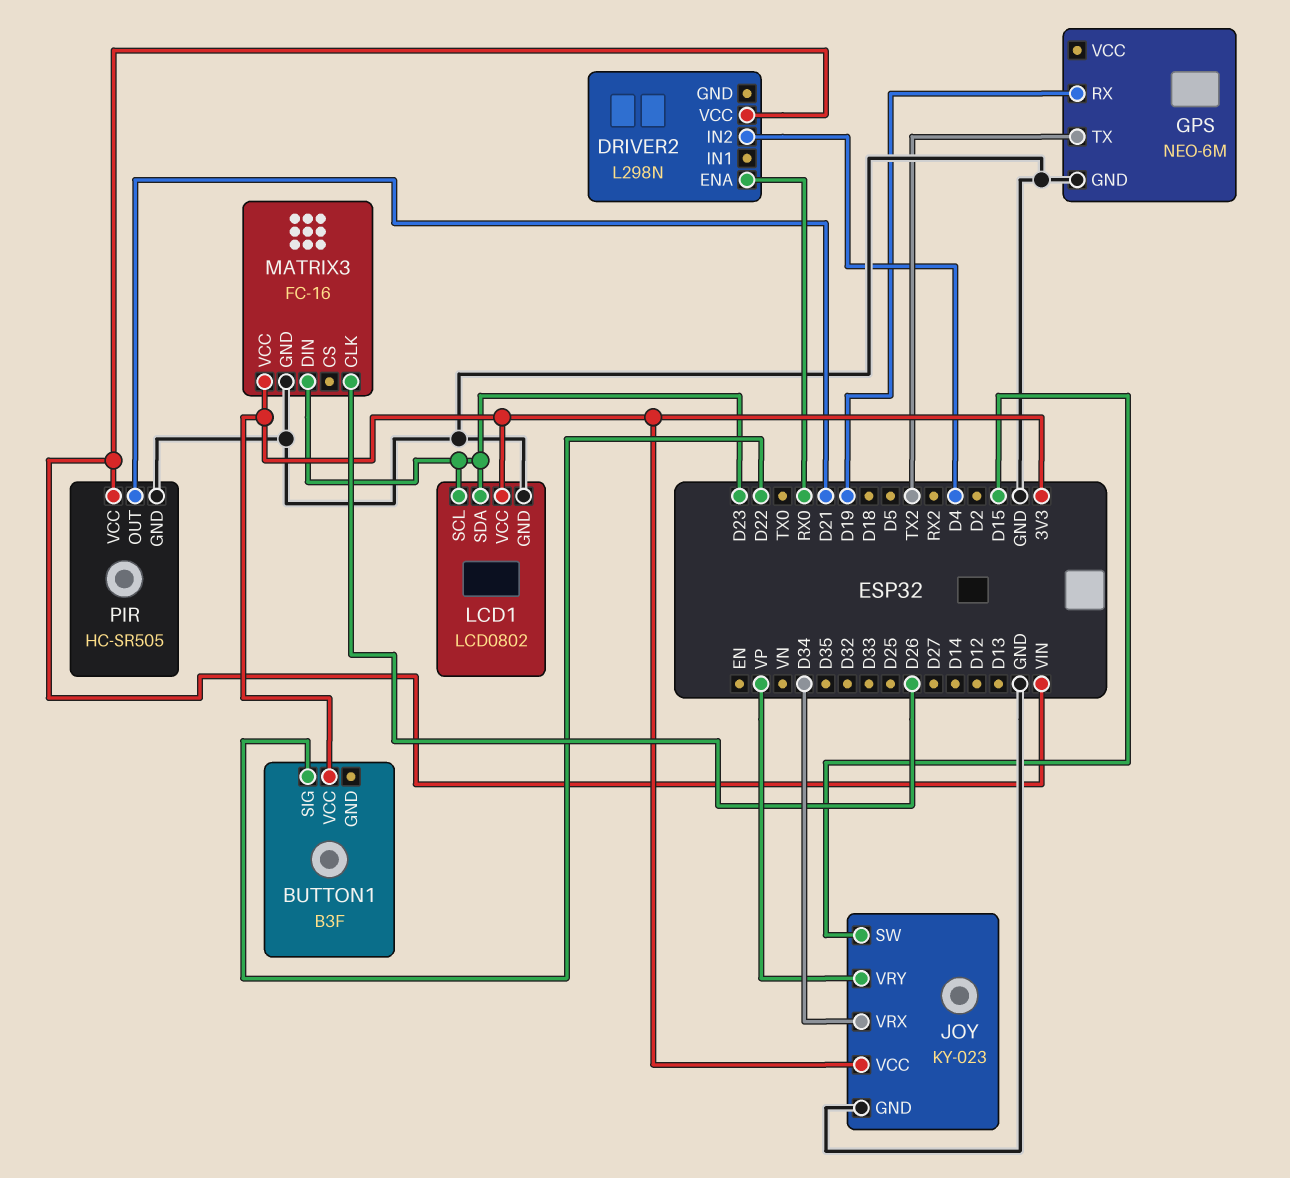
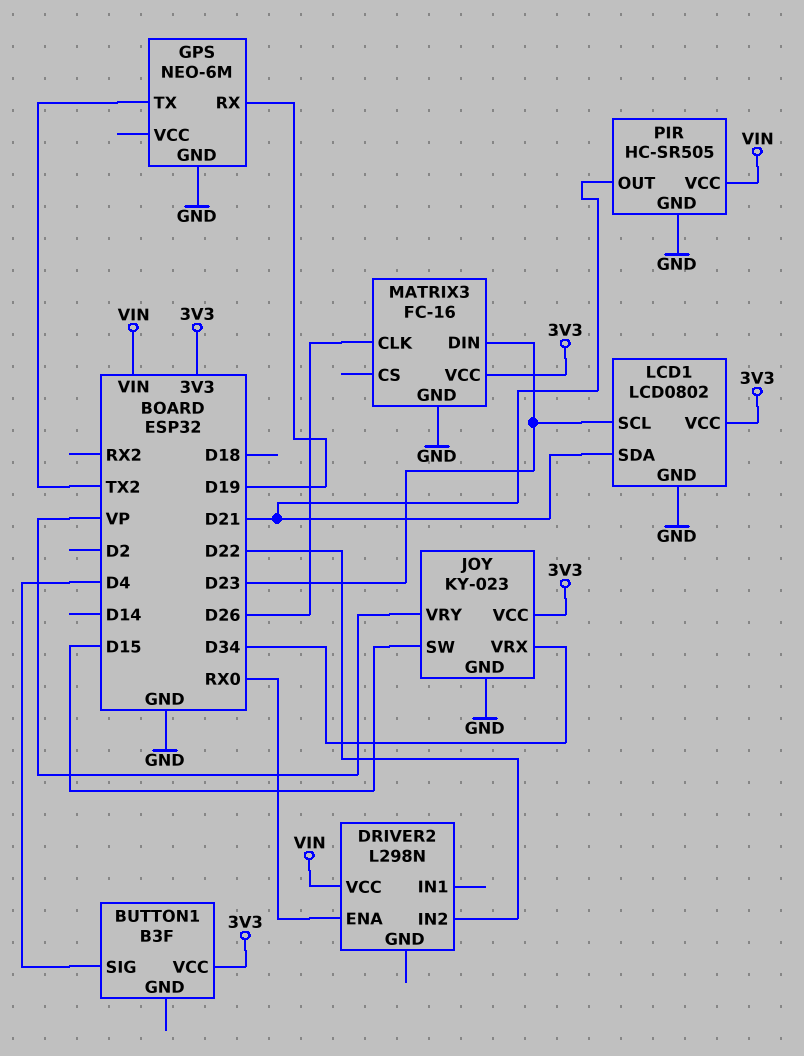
BUTTON1 pin SIG: D22 -> D4
DRIVER2 pin IN2: D4 -> D22
LCD1 pin SDA: D23 -> D21

